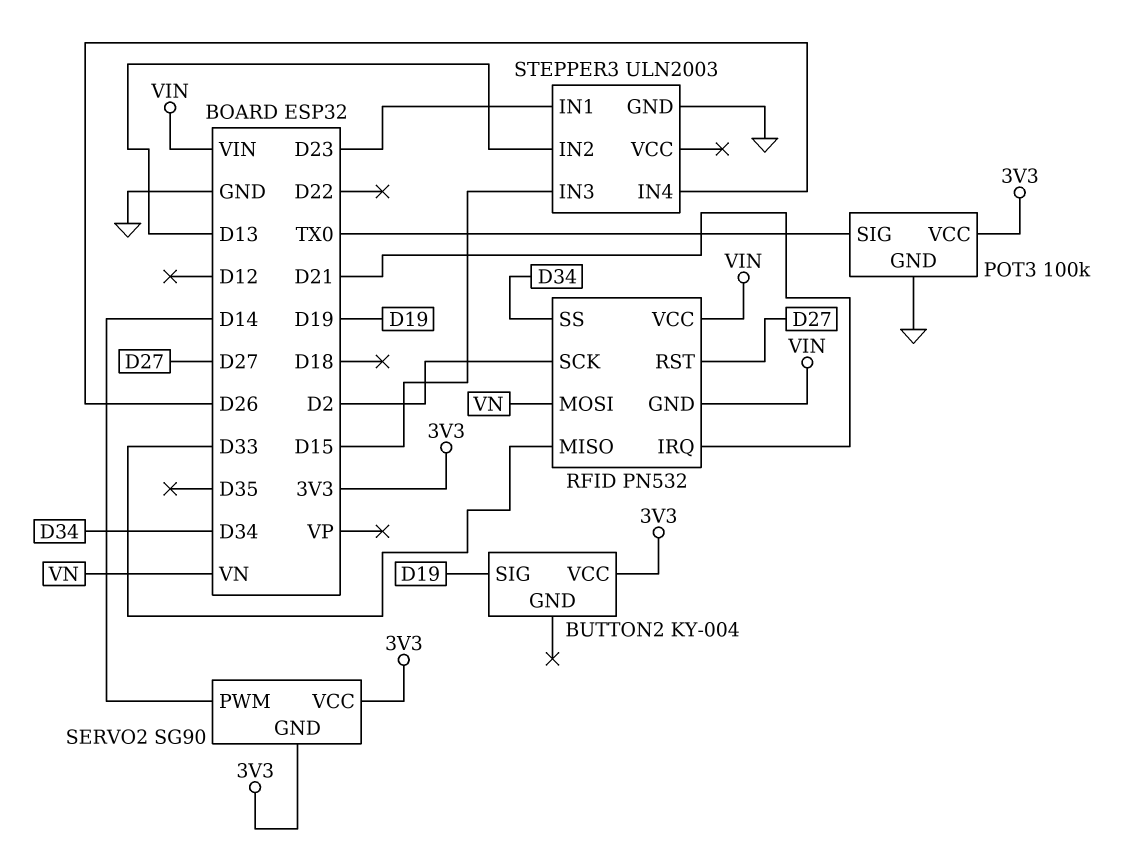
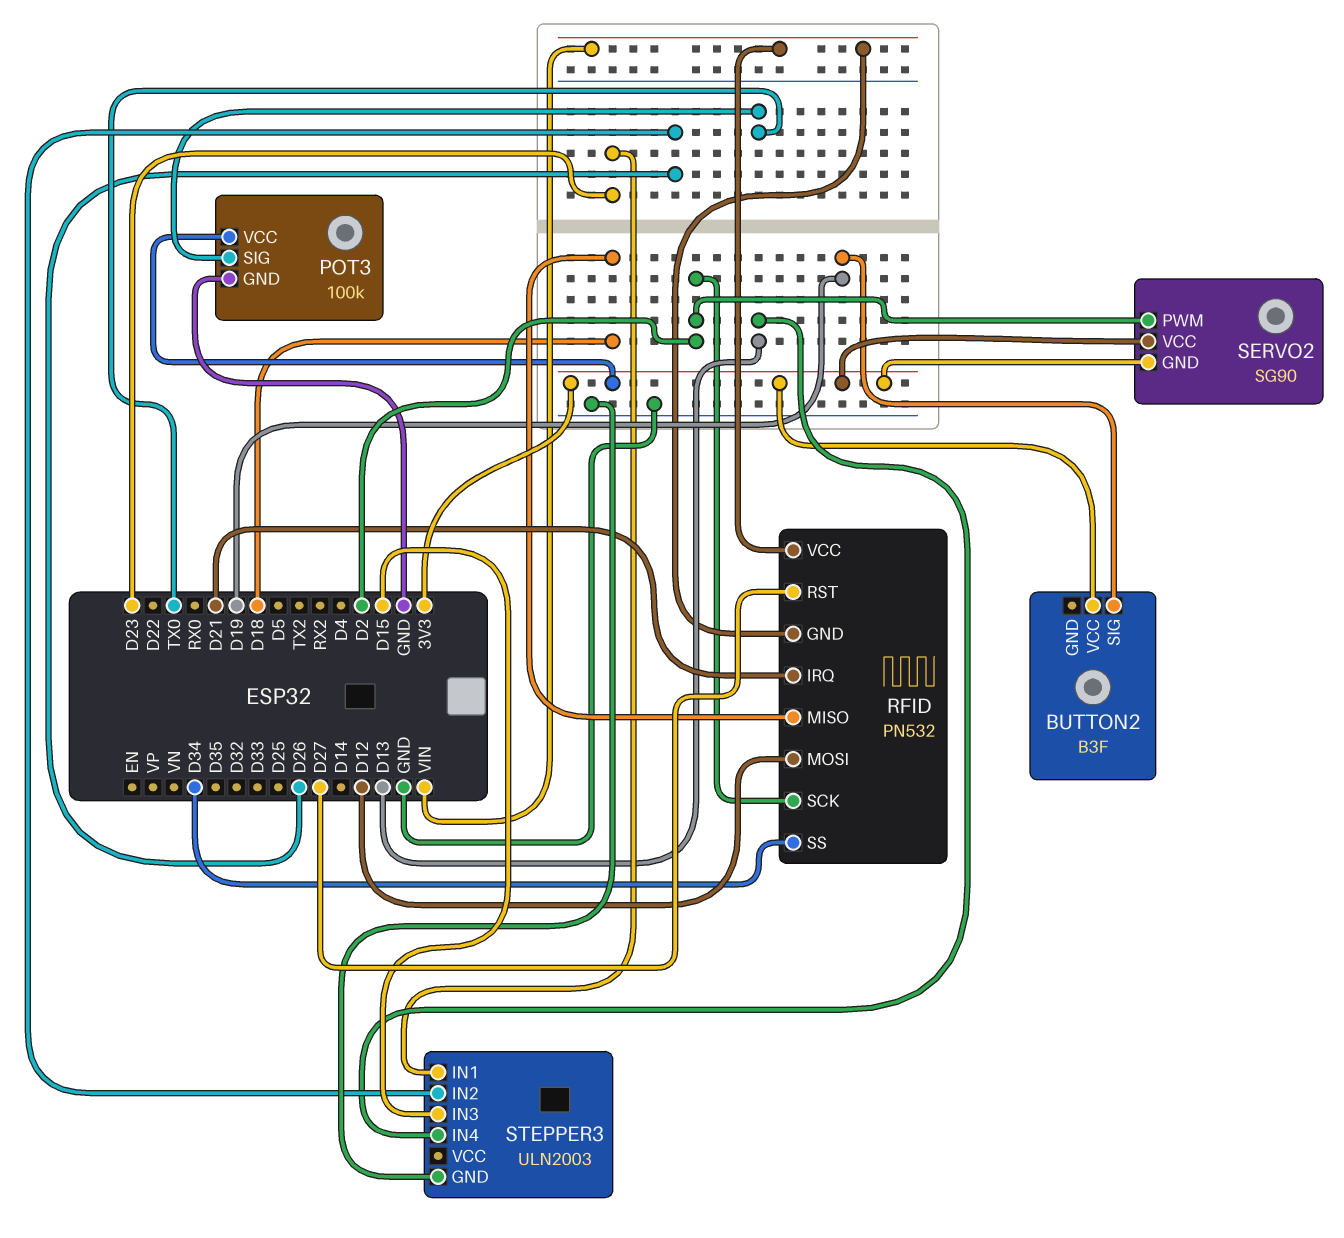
BUTTON2: KY-004 -> B3F
RFID pin MISO: D33 -> D18
RFID pin MOSI: VN -> D12
SERVO2 pin PWM: D14 -> D2
STEPPER3 pin IN2: D13 -> D26
STEPPER3 pin IN4: D26 -> D13

